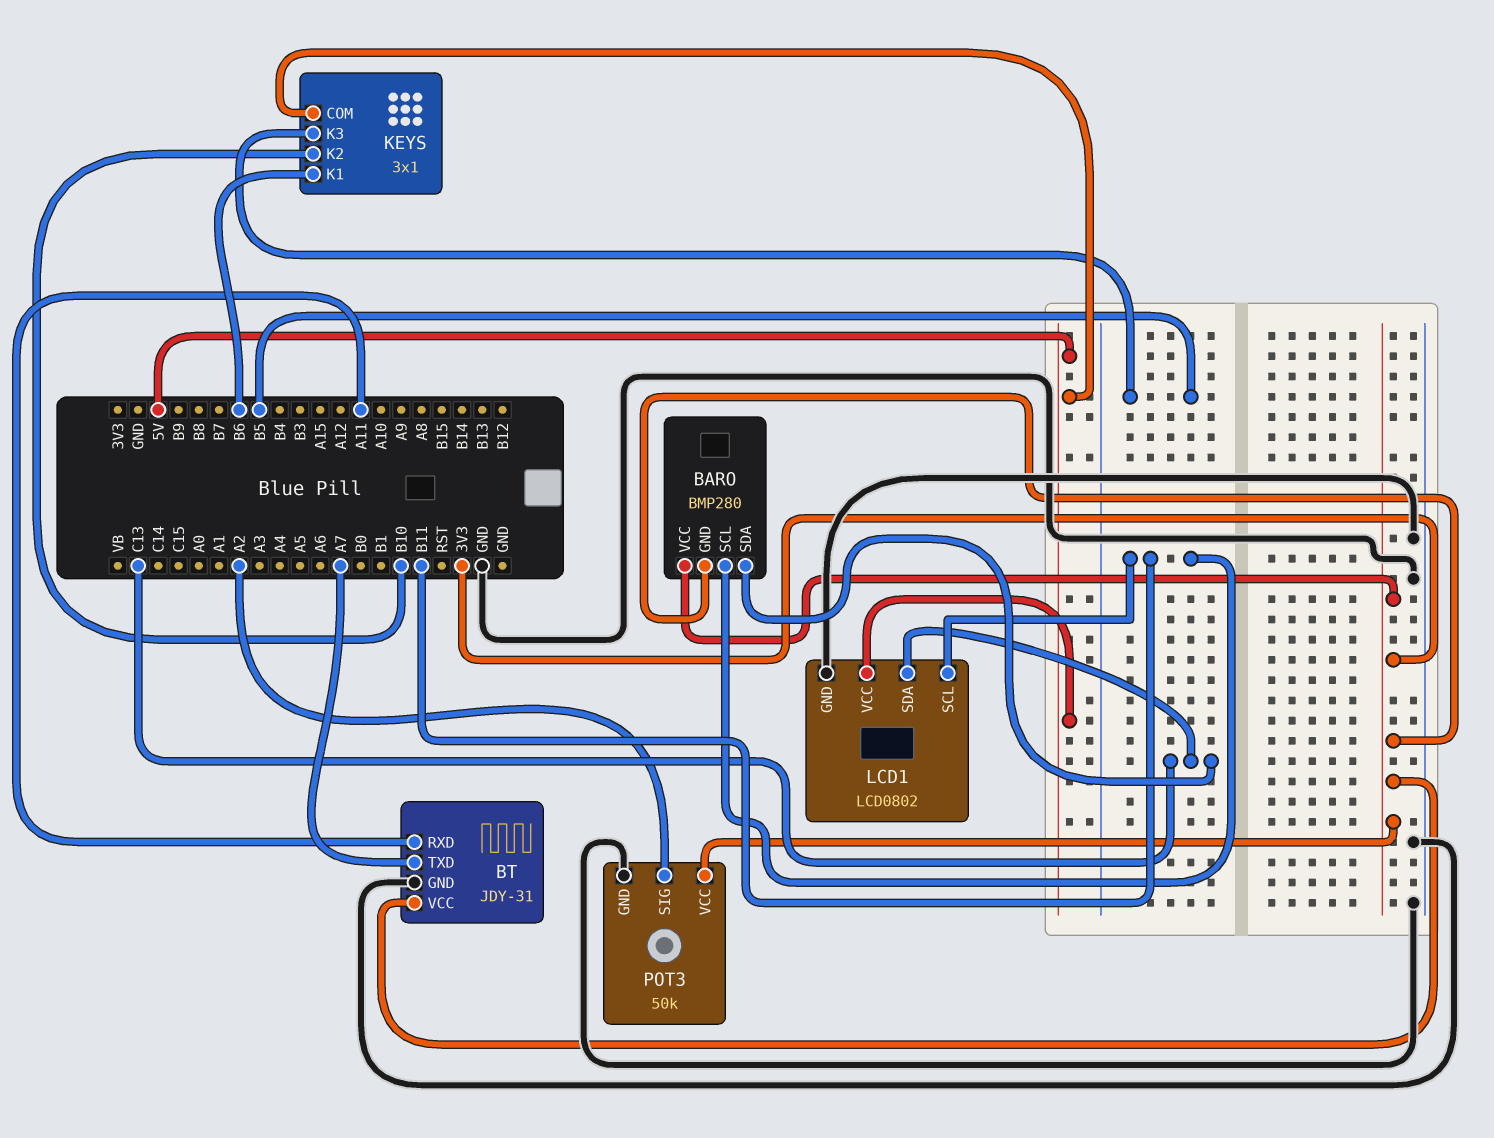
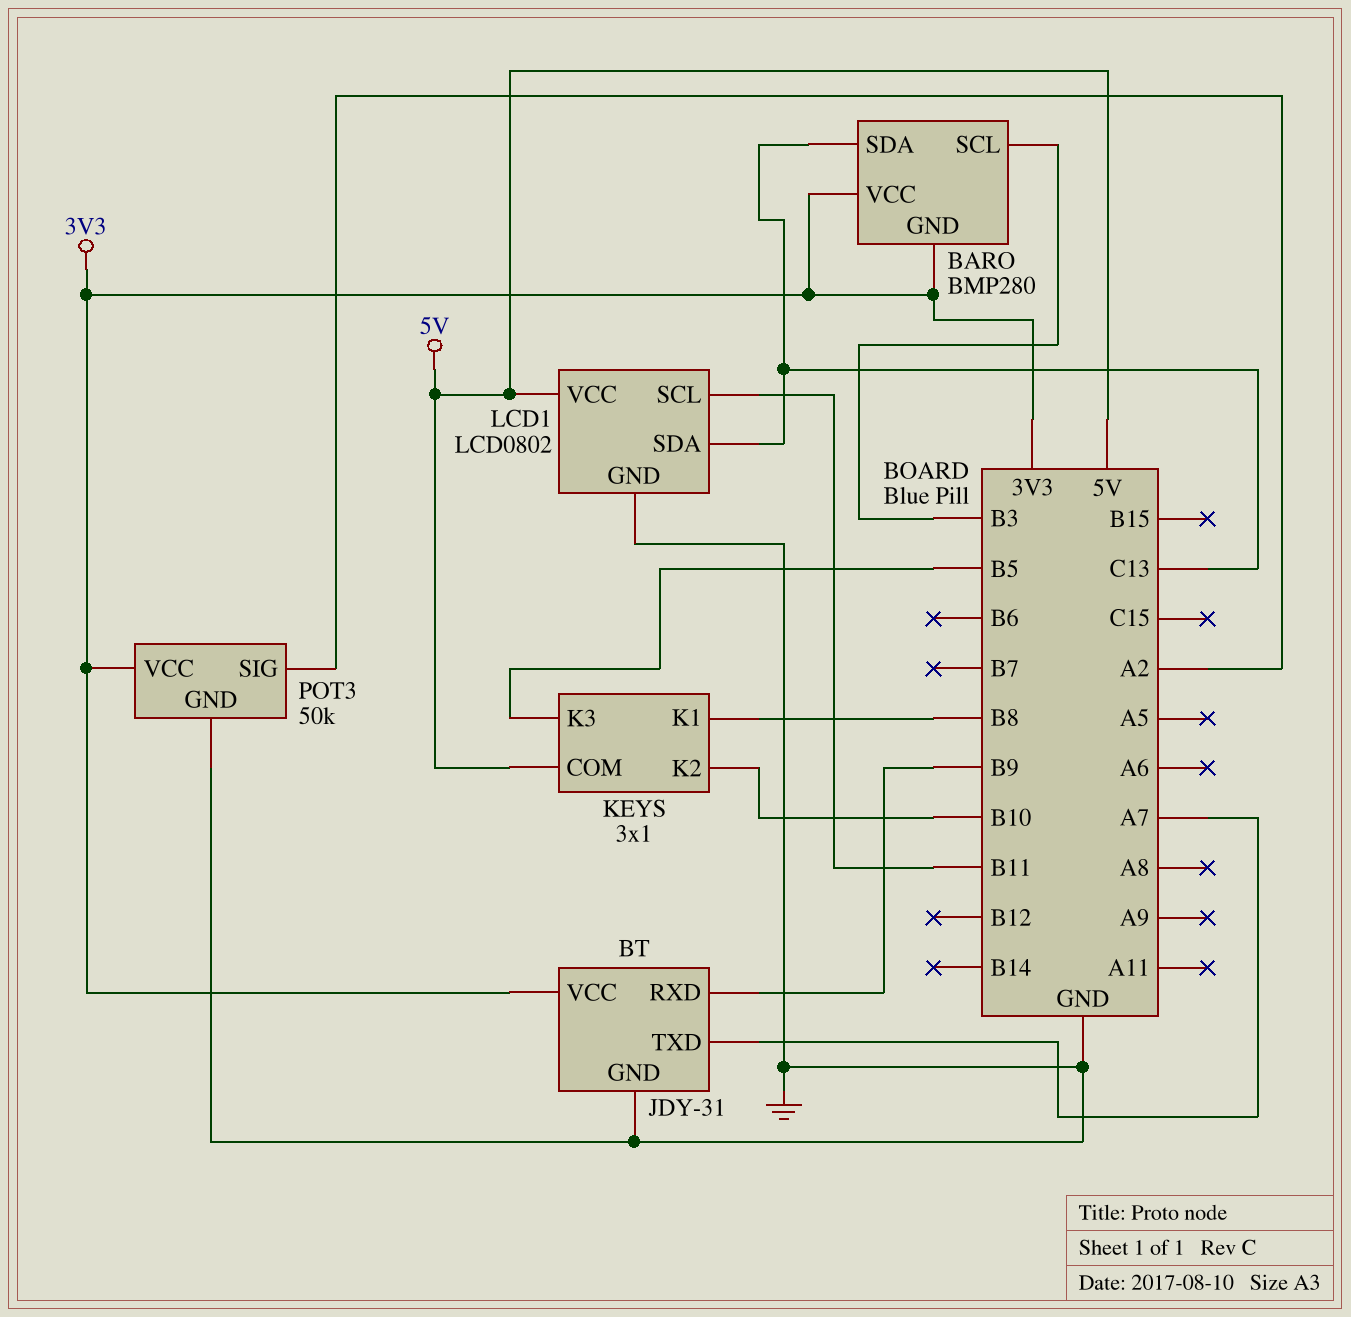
BARO pin SCL: B11 -> B3
BT pin RXD: A11 -> B9
KEYS pin K1: B6 -> B8

